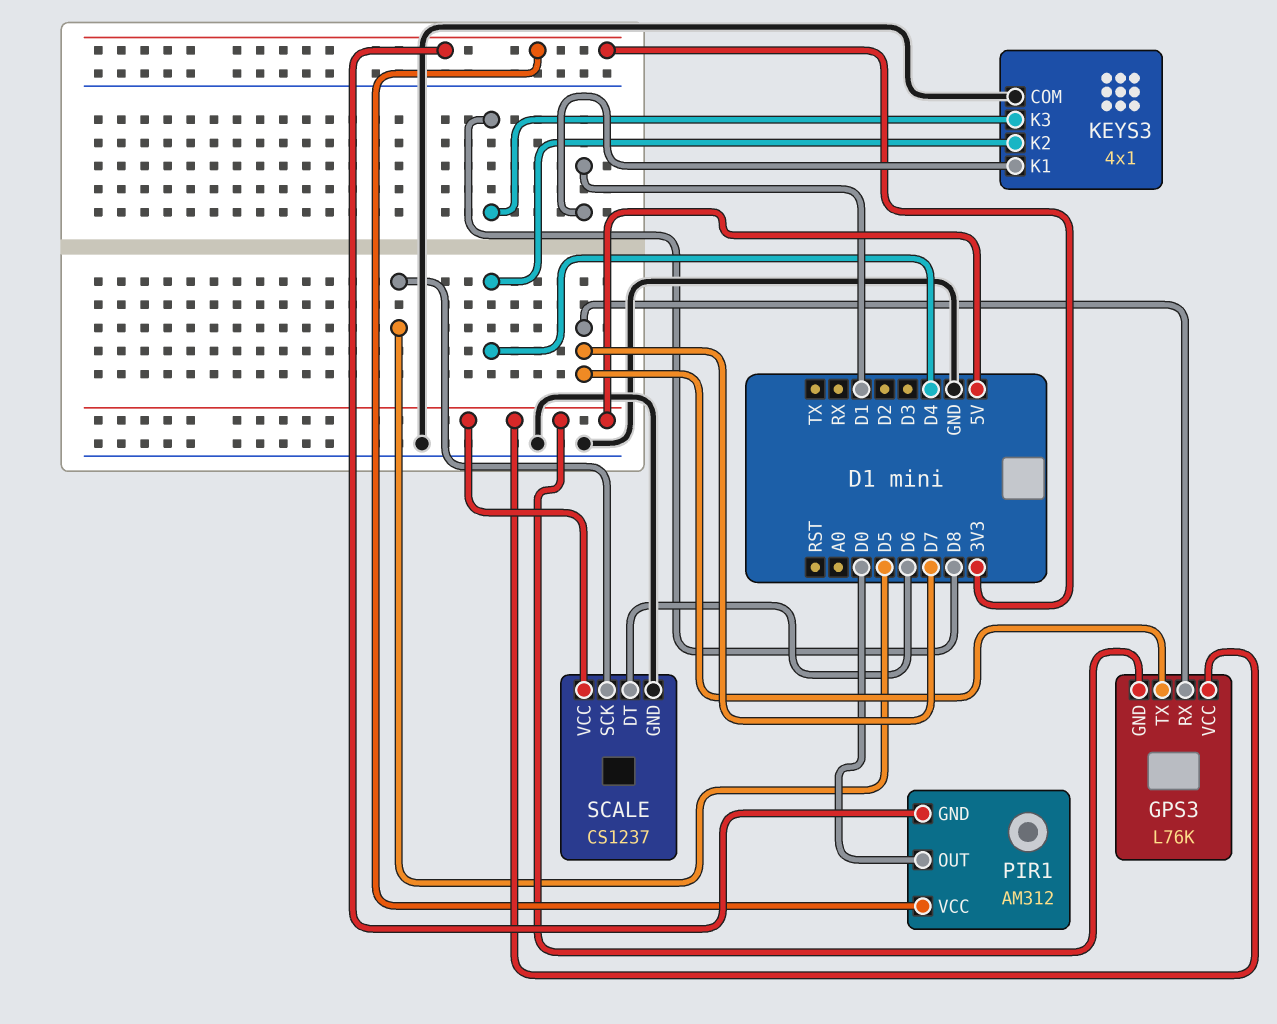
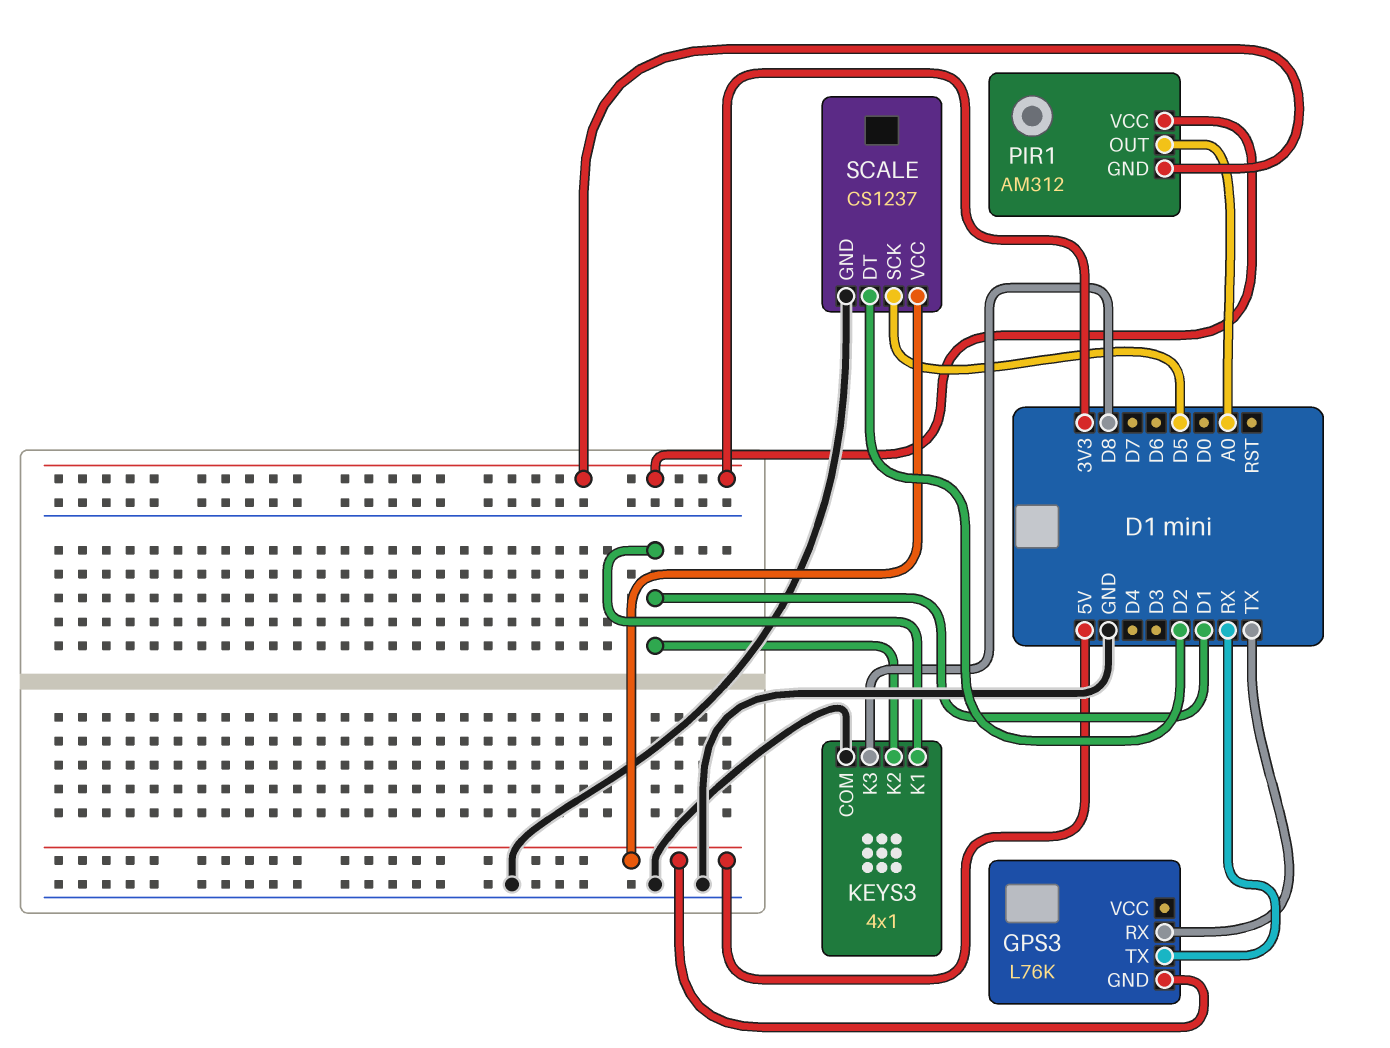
GPS3 pin RX: D7 -> TX
GPS3 pin TX: D7 -> RX
GPS3 pin VCC: 5V -> none
KEYS3 pin K2: D4 -> D1
PIR1 pin OUT: D0 -> A0
SCALE pin DT: D6 -> D2

